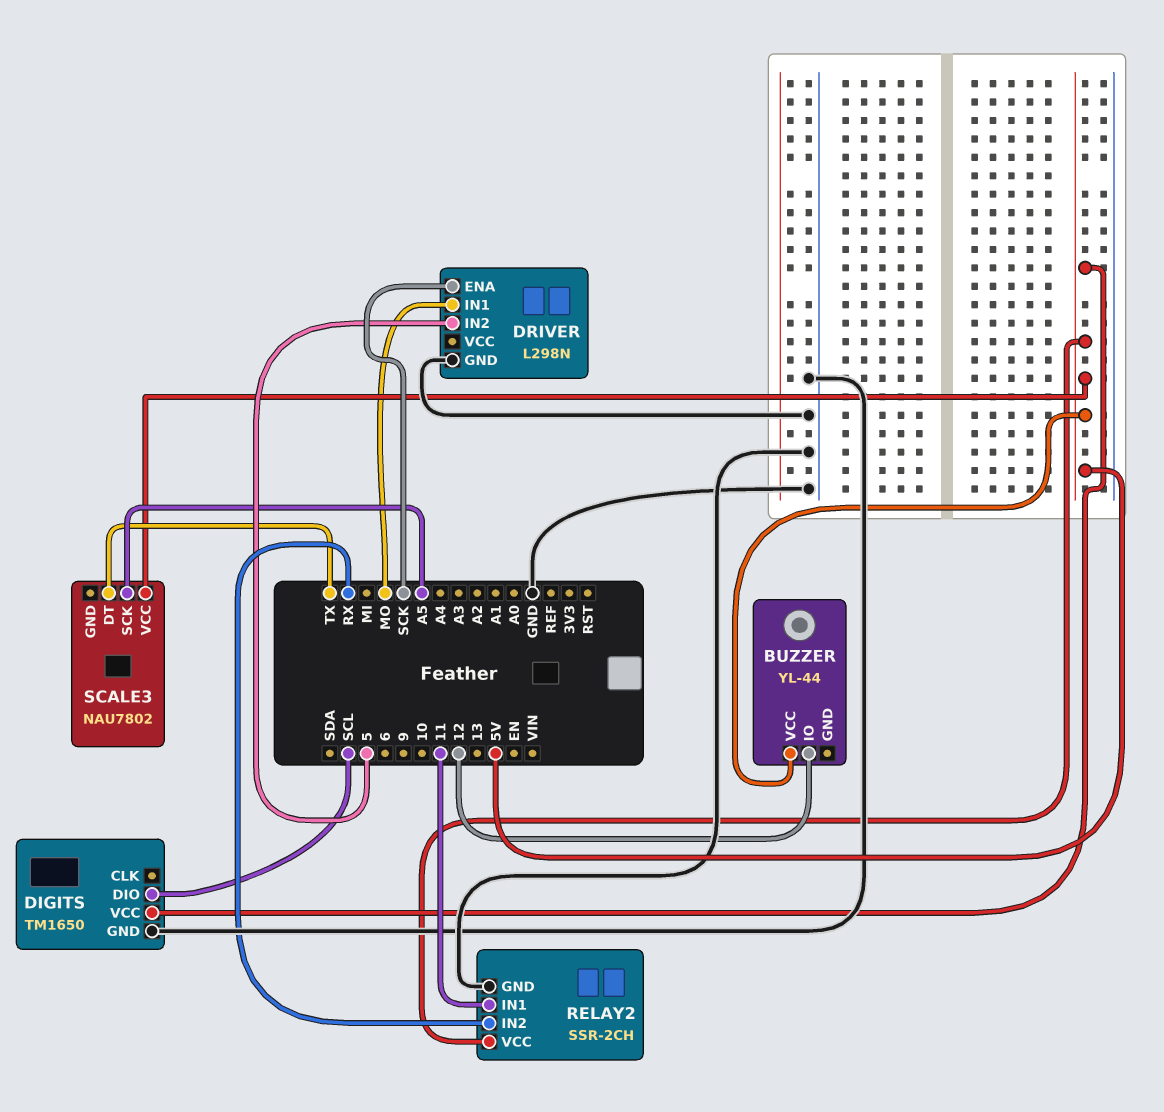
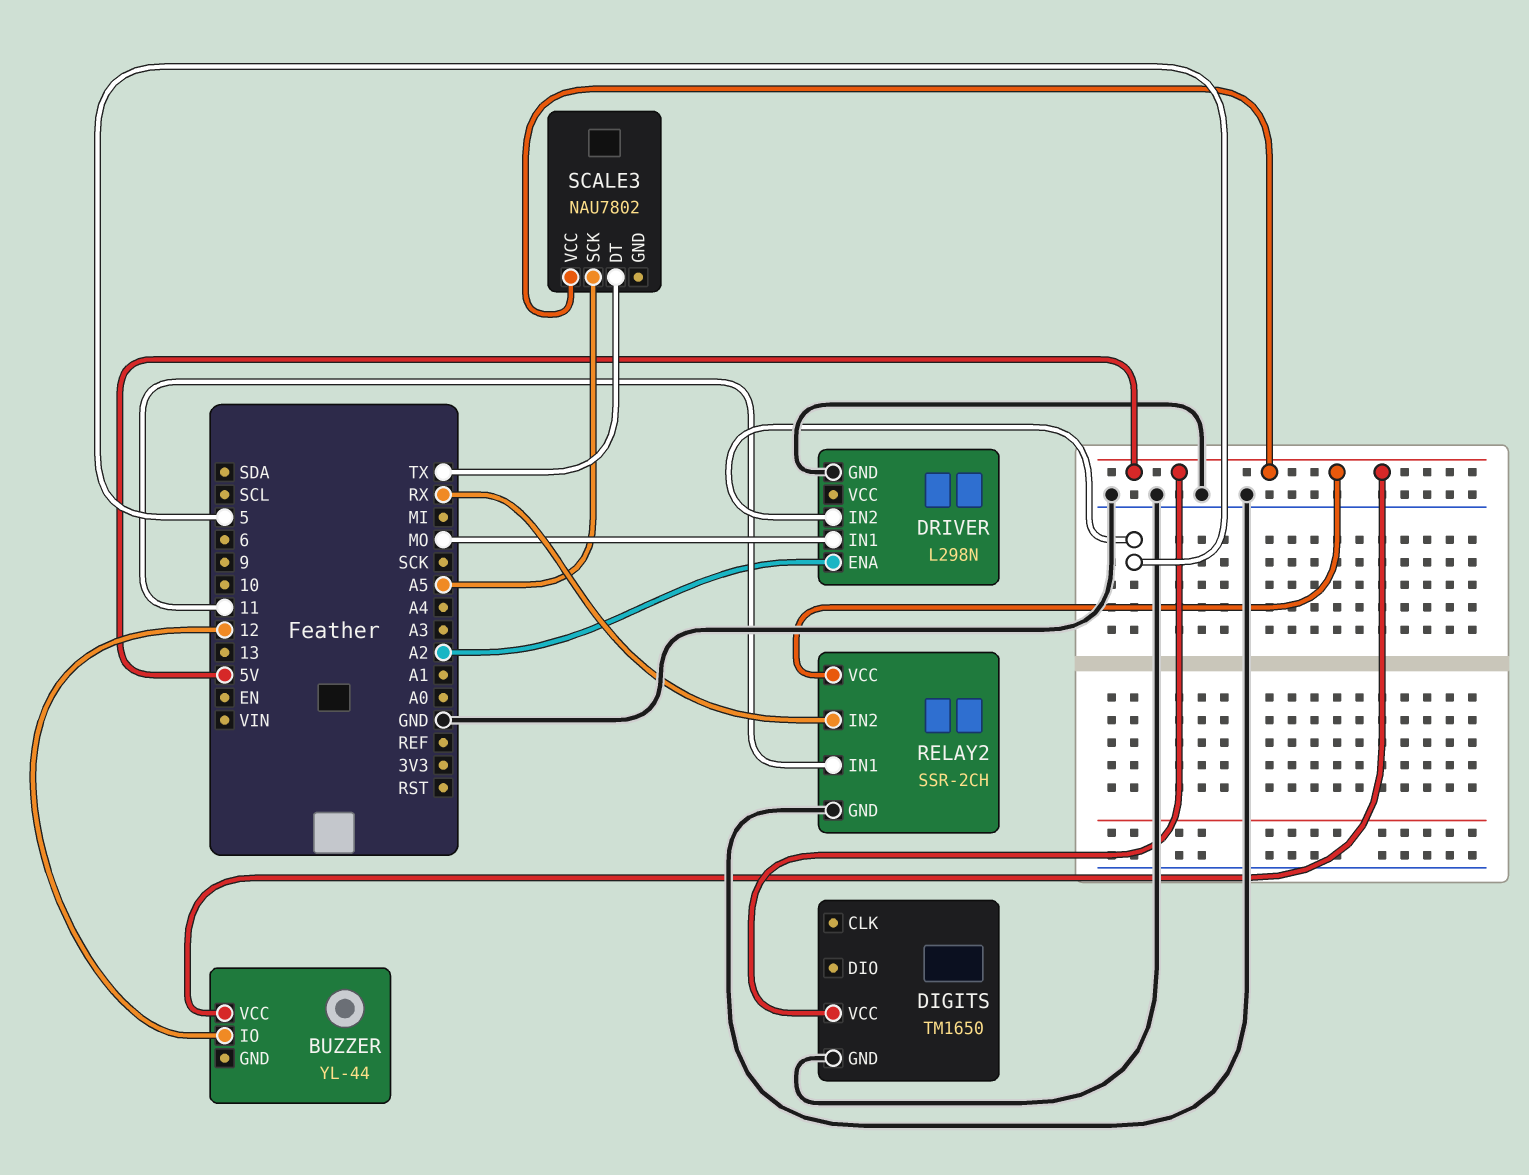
DIGITS pin DIO: SCL -> none
DRIVER pin ENA: SCK -> A2

